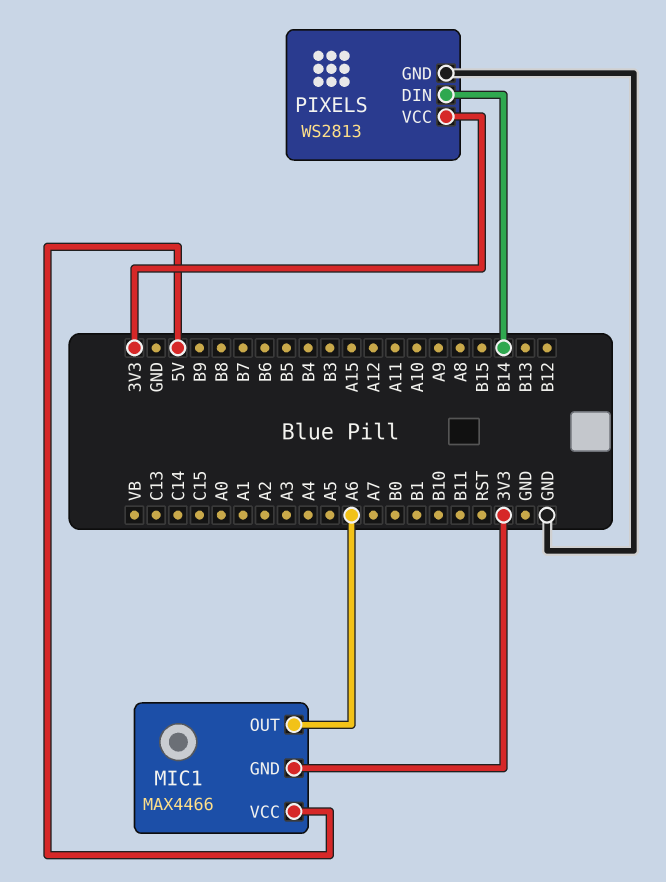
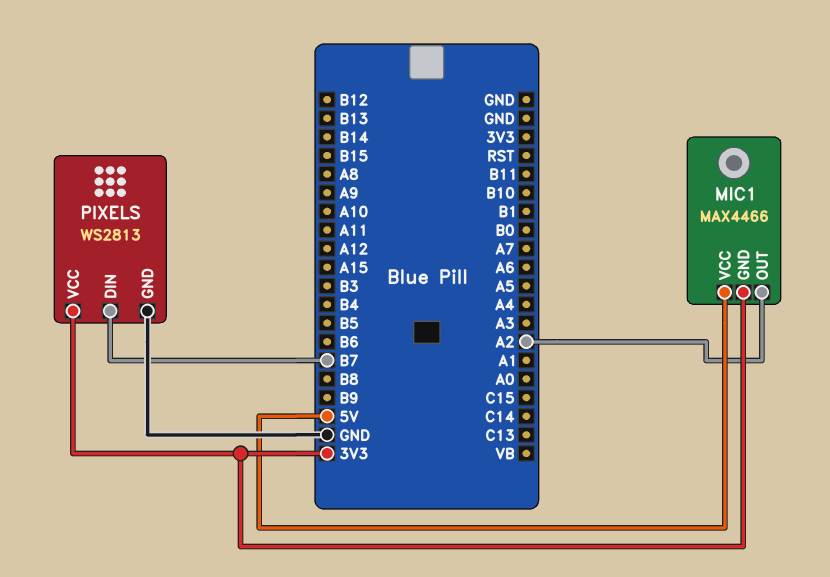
MIC1 pin OUT: A6 -> A2
PIXELS pin DIN: B14 -> B7

